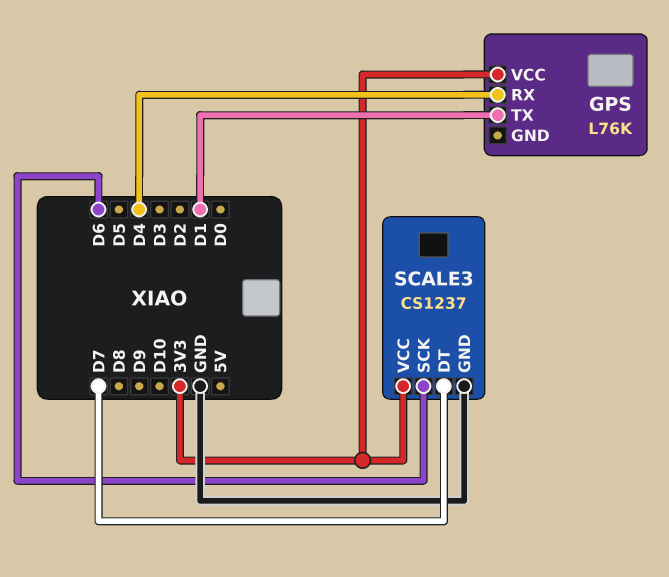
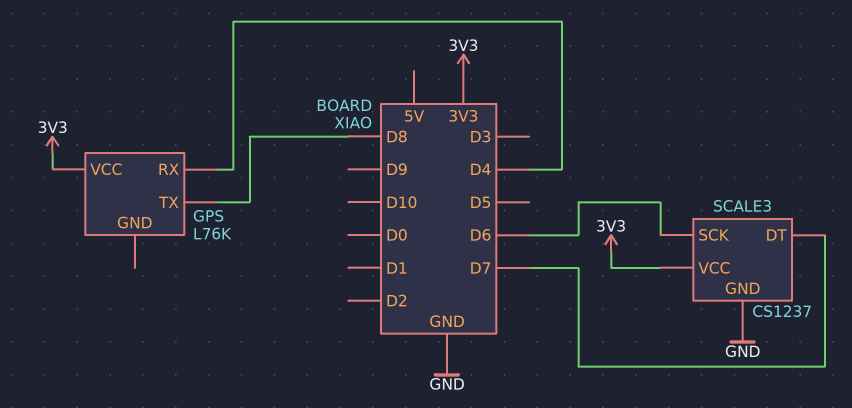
GPS pin TX: D1 -> D8

